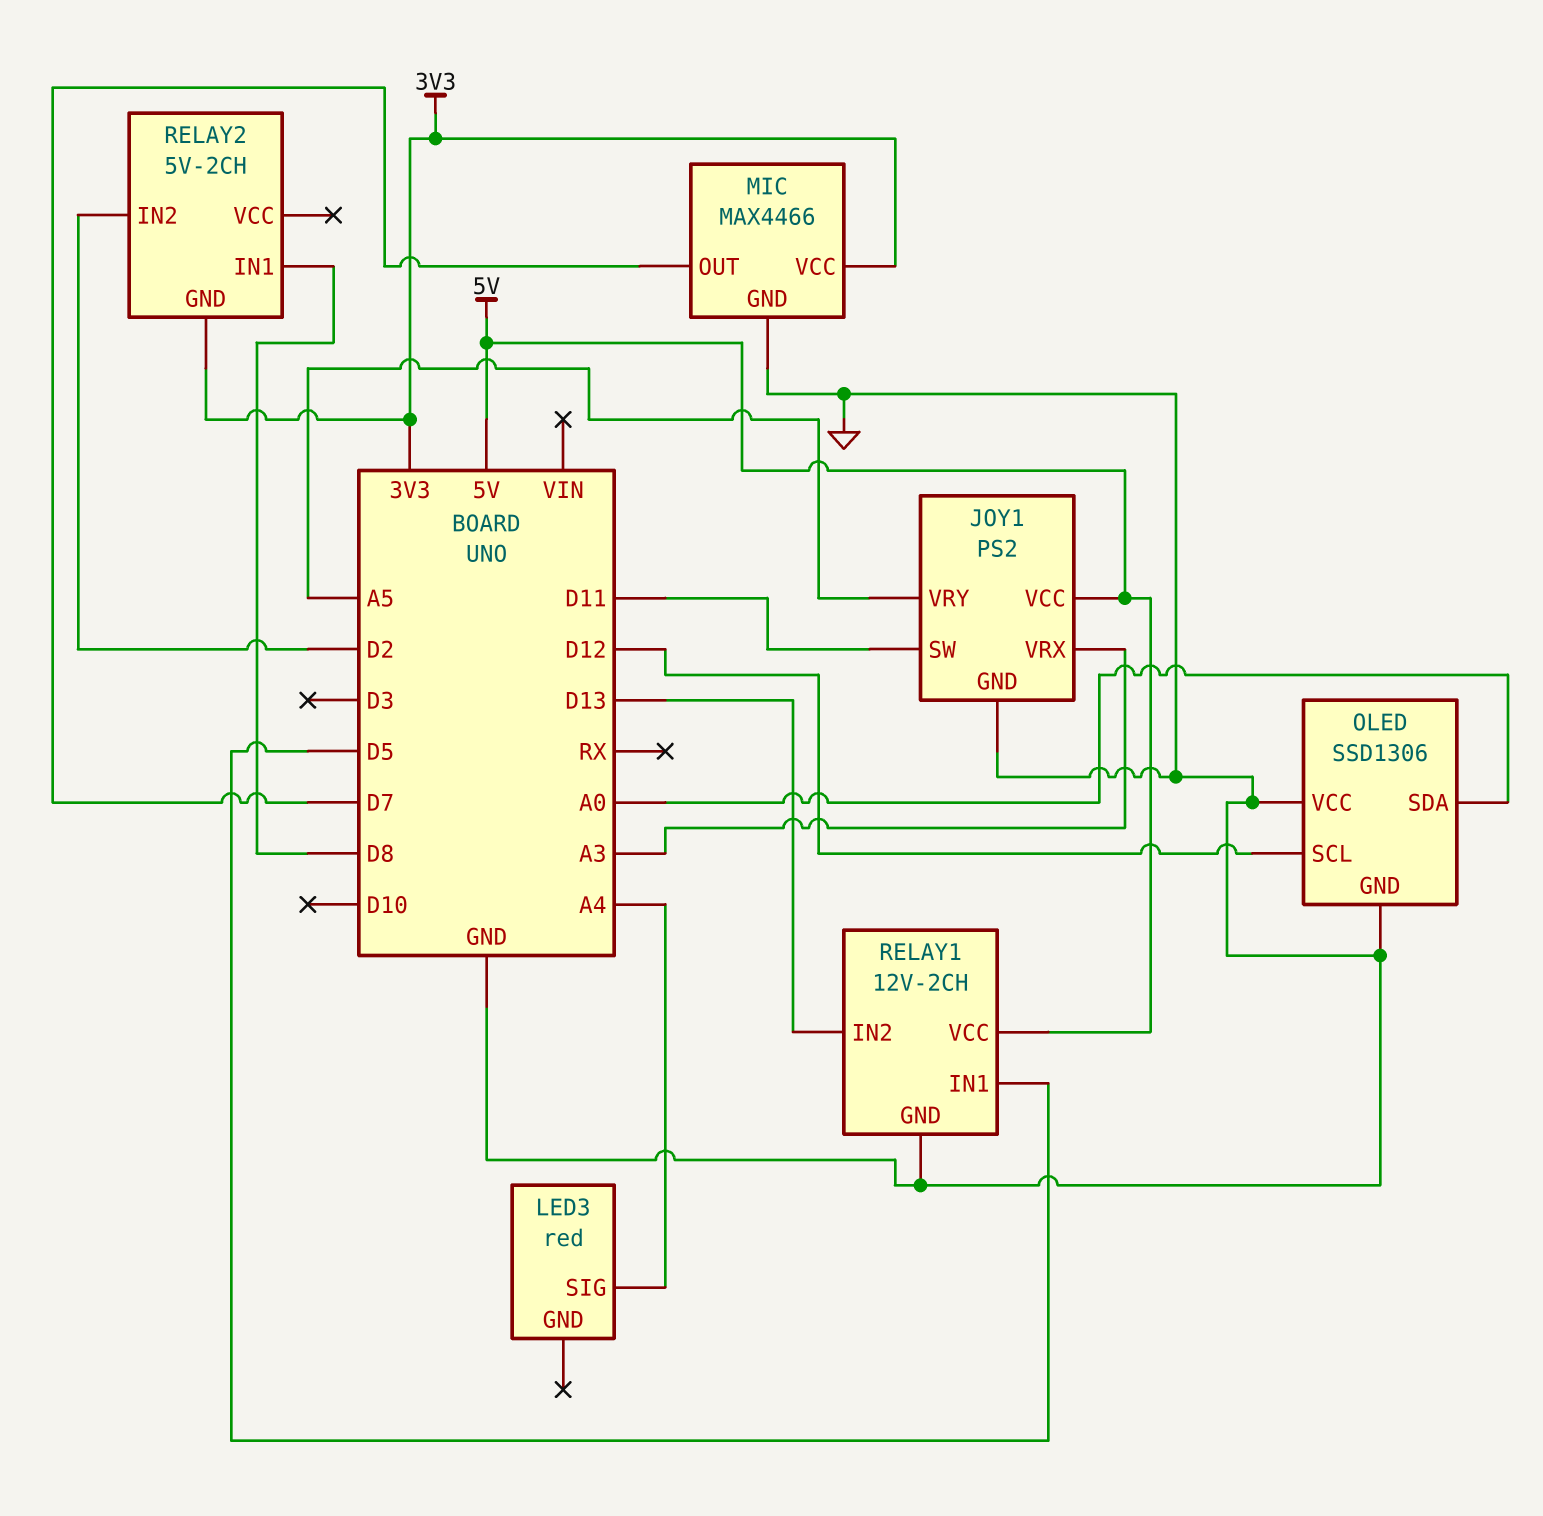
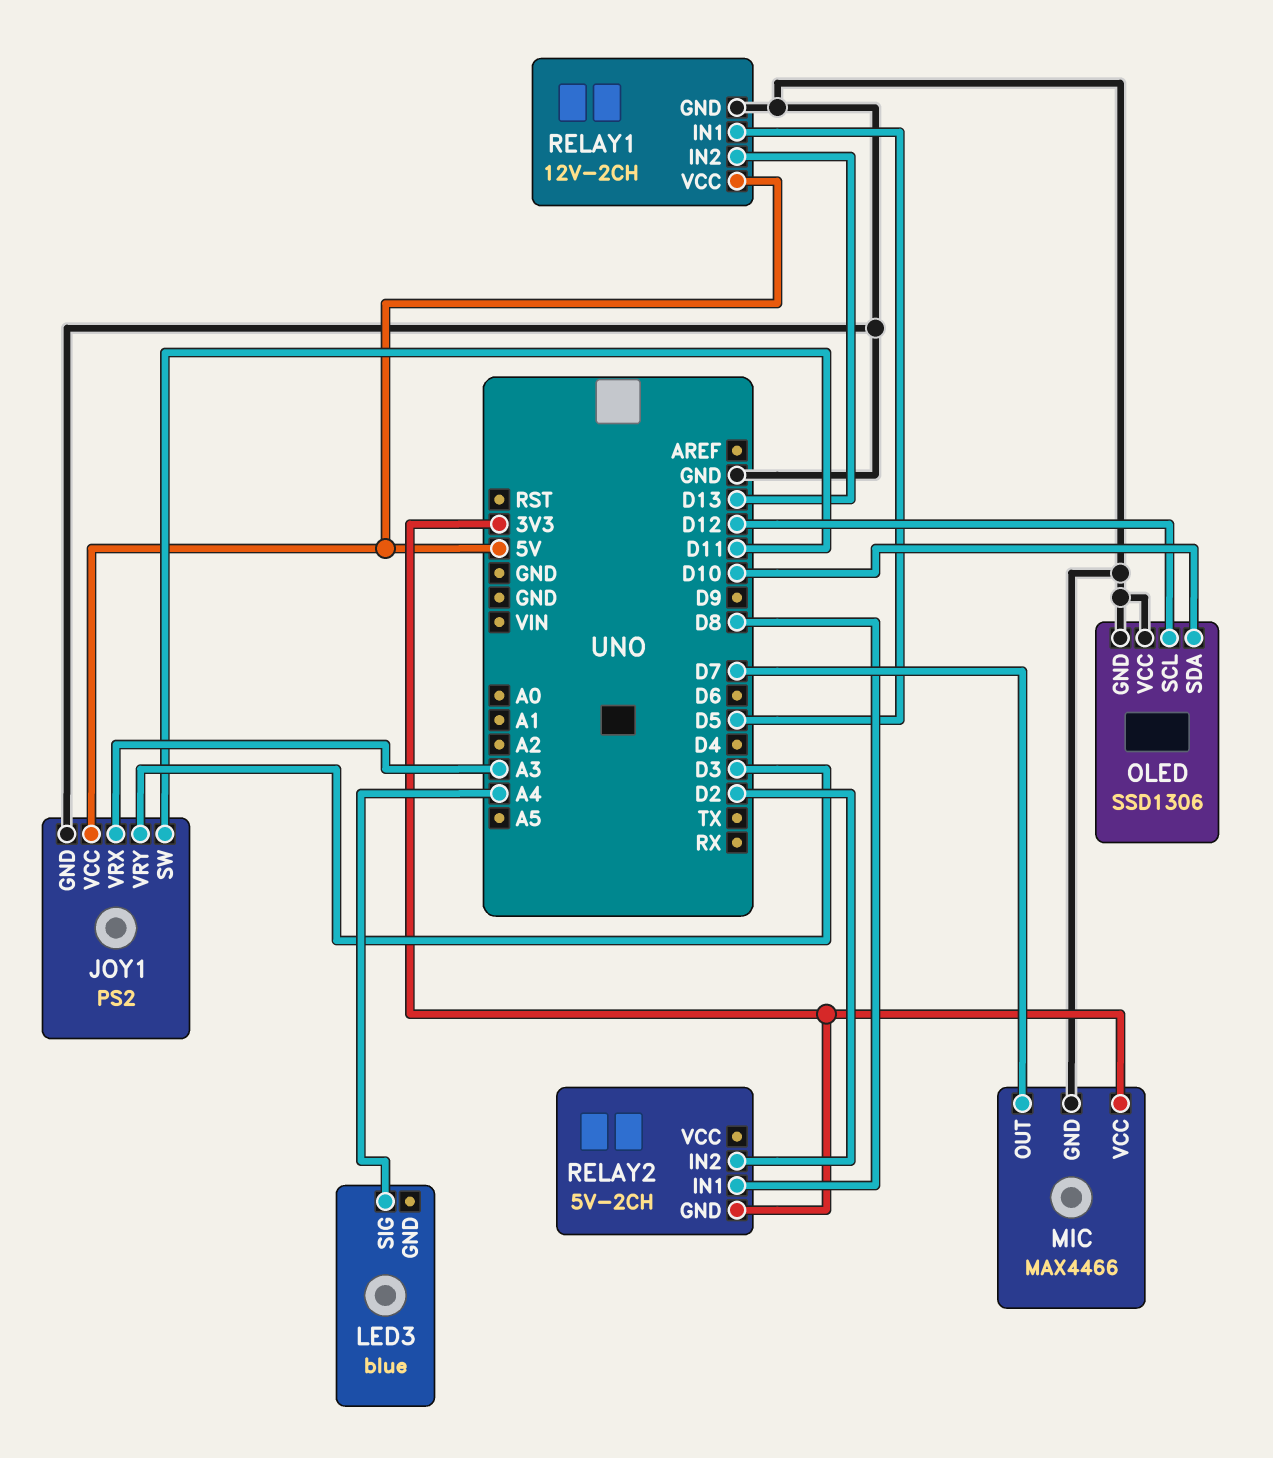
JOY1 pin VRY: A5 -> D3
LED3: red -> blue
OLED pin SDA: A0 -> D10

